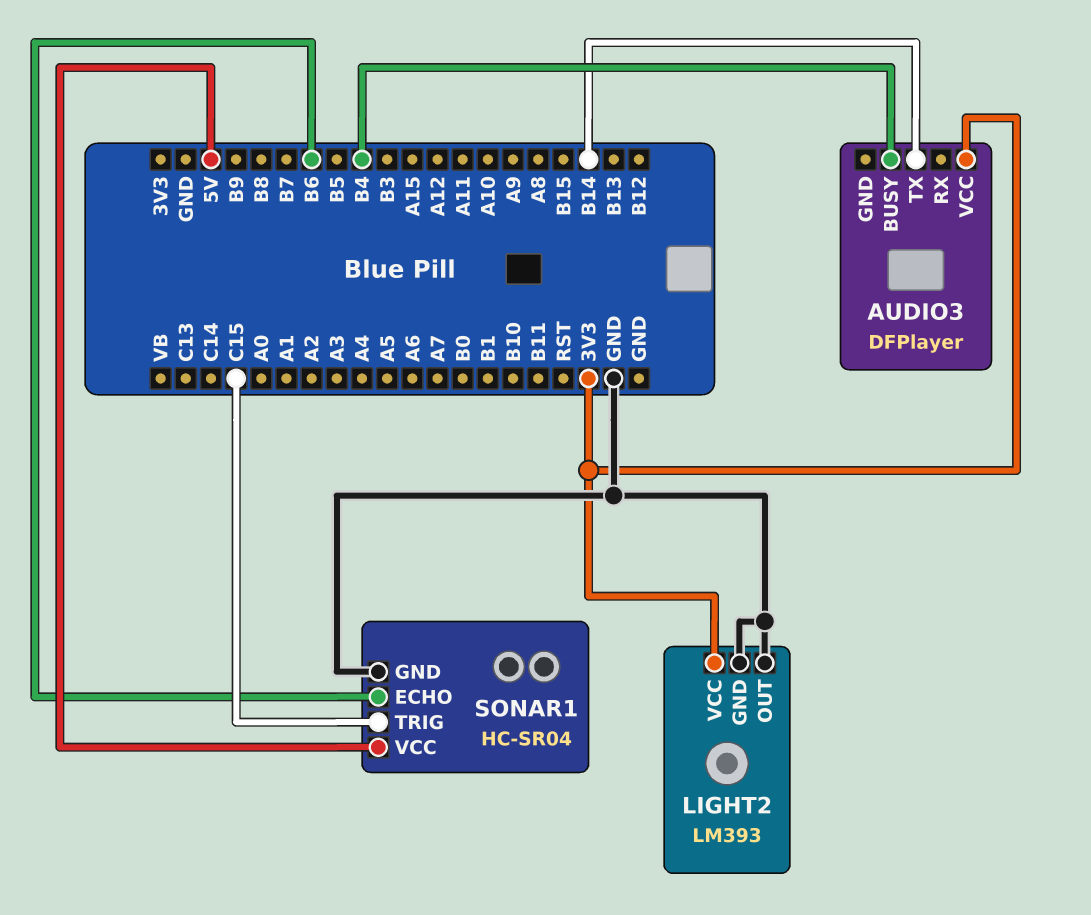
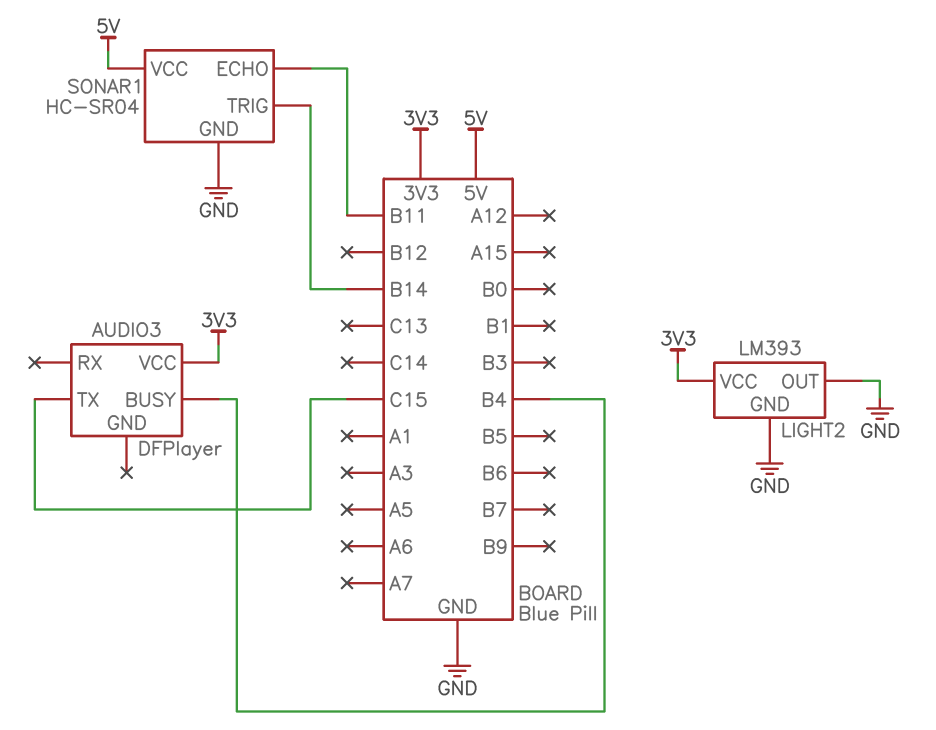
AUDIO3 pin TX: B14 -> C15
SONAR1 pin ECHO: B6 -> B11
SONAR1 pin TRIG: C15 -> B14

